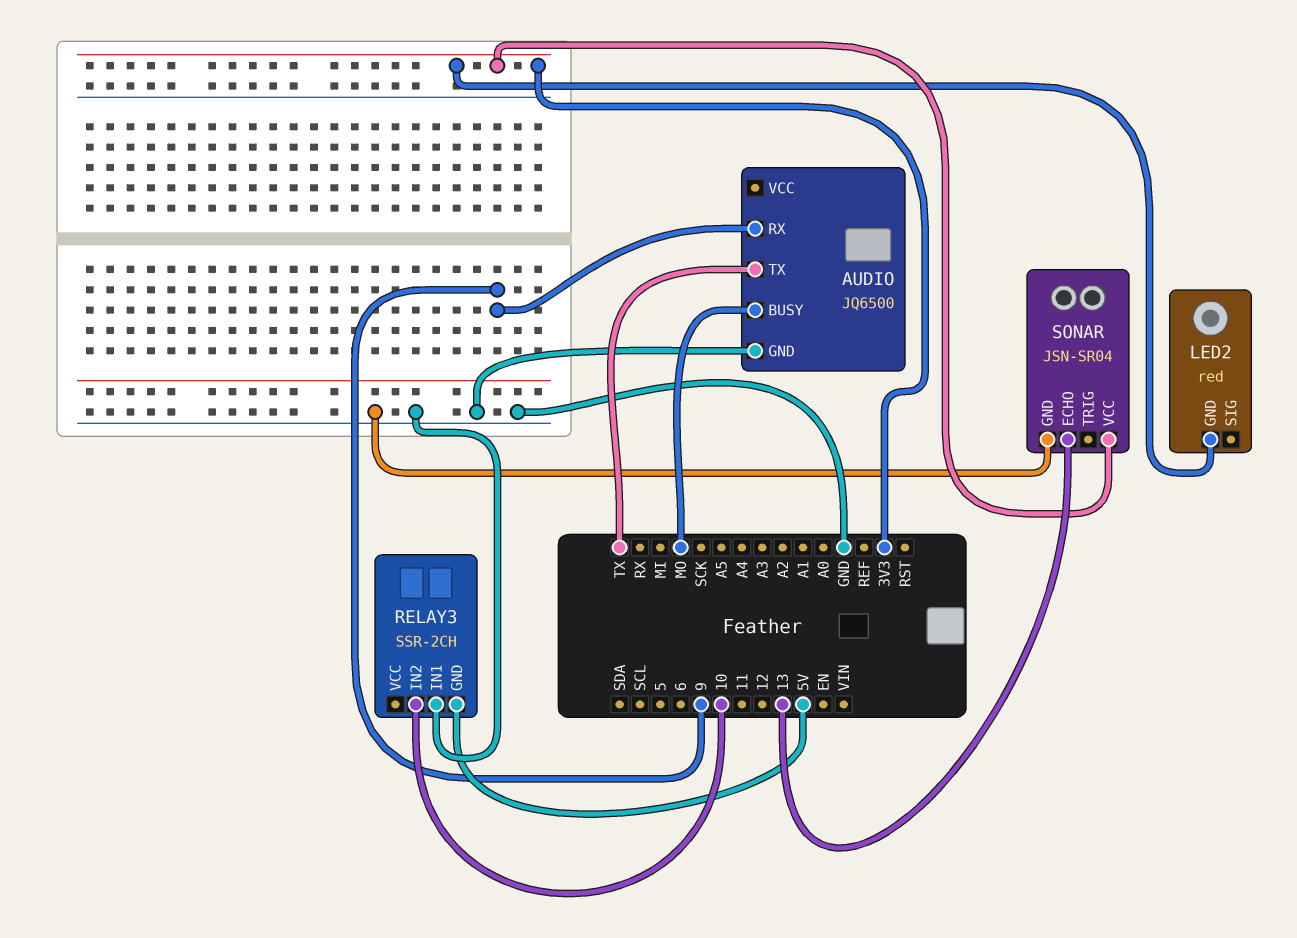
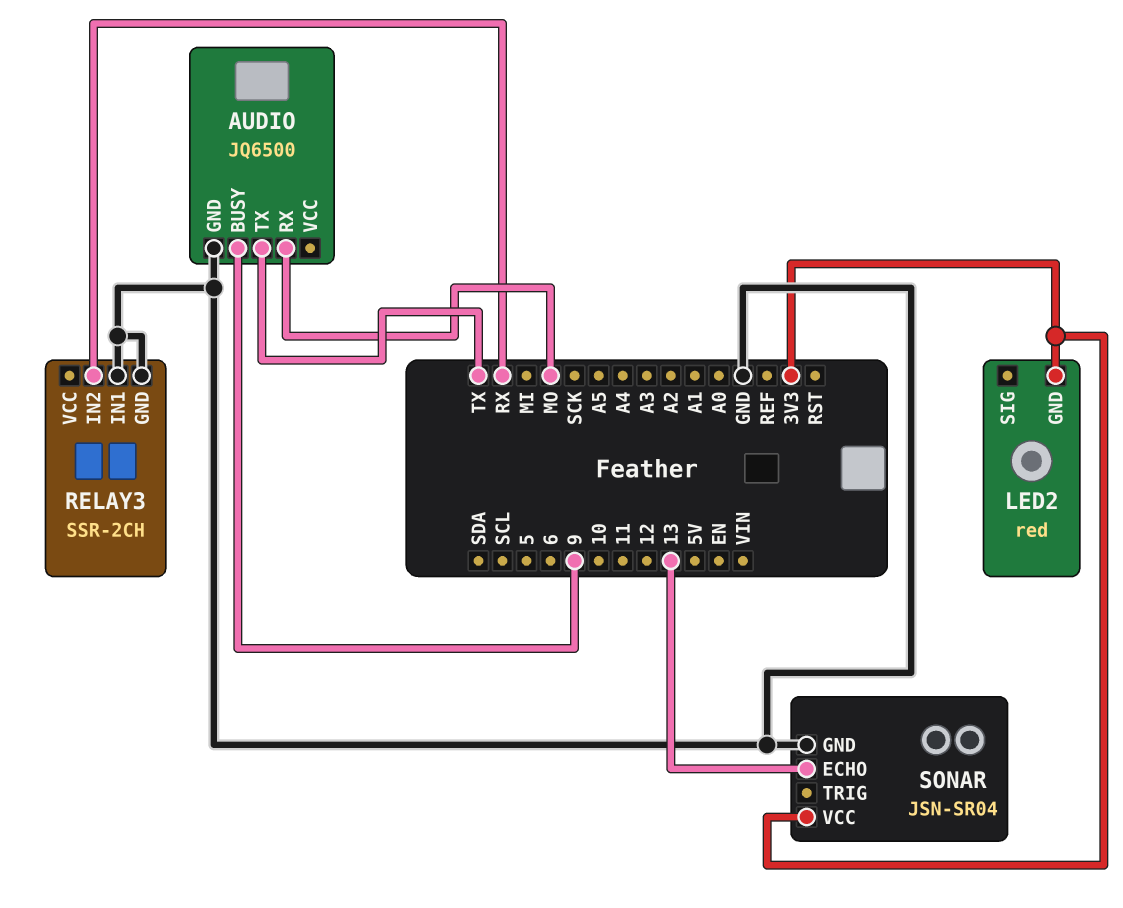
AUDIO pin BUSY: MO -> 9
AUDIO pin RX: 9 -> MO
RELAY3 pin GND: 5V -> GND
RELAY3 pin IN2: 10 -> RX

